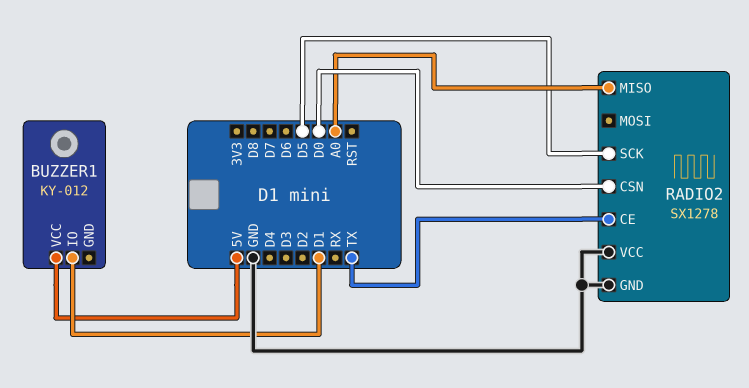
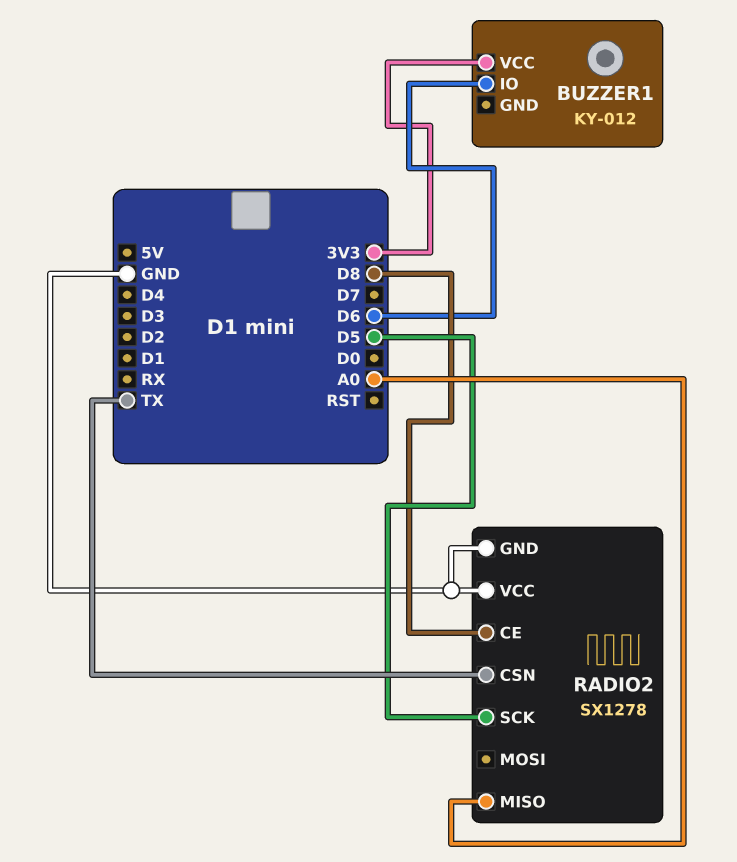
BUZZER1 pin IO: D1 -> D6
BUZZER1 pin VCC: 5V -> 3V3
RADIO2 pin CE: TX -> D8
RADIO2 pin CSN: D0 -> TX

